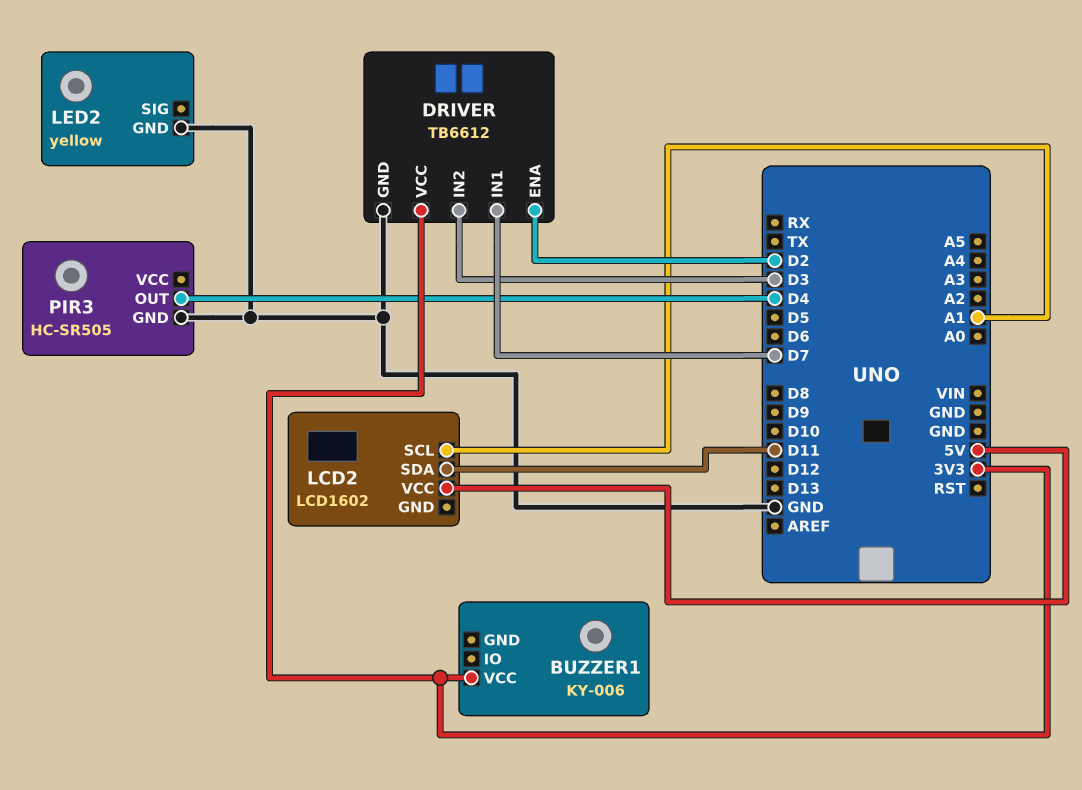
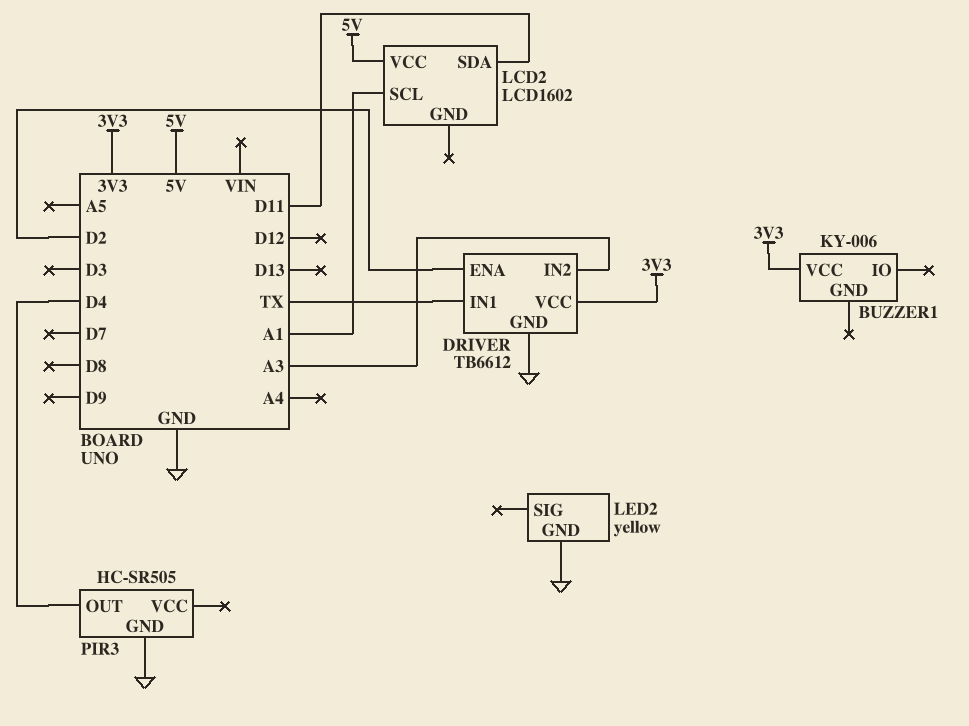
DRIVER pin IN1: D7 -> TX
DRIVER pin IN2: D3 -> A3

